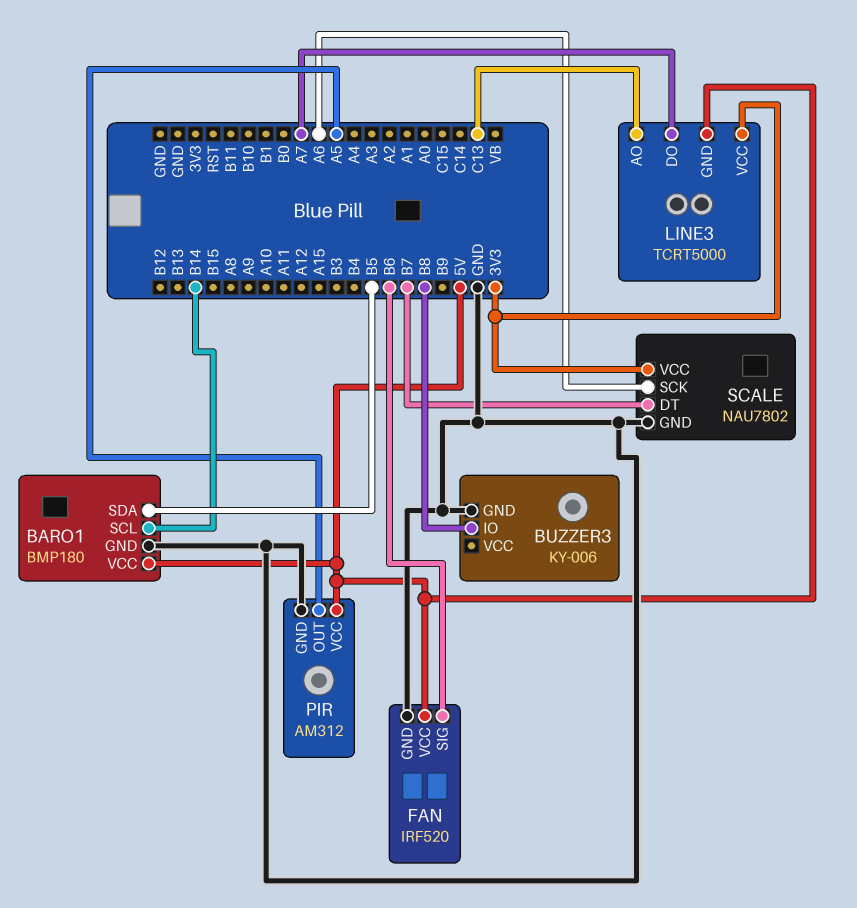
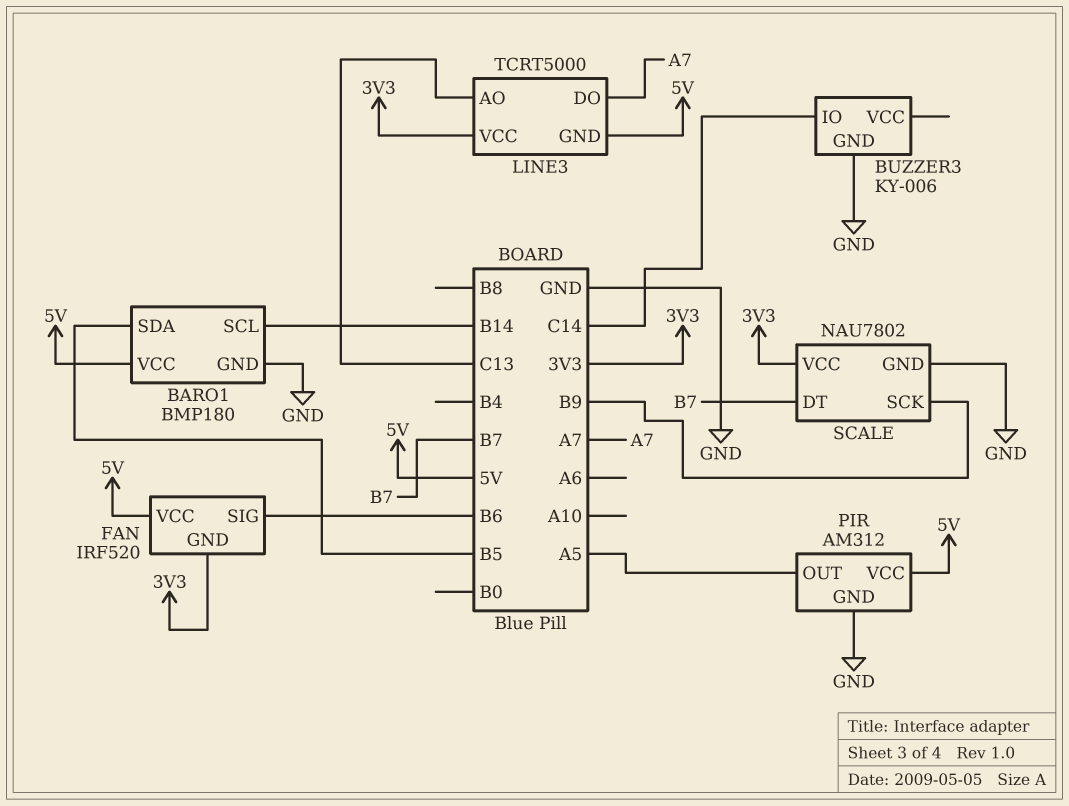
BUZZER3 pin IO: B8 -> C14
FAN pin GND: GND -> 3V3
SCALE pin SCK: A6 -> B9

